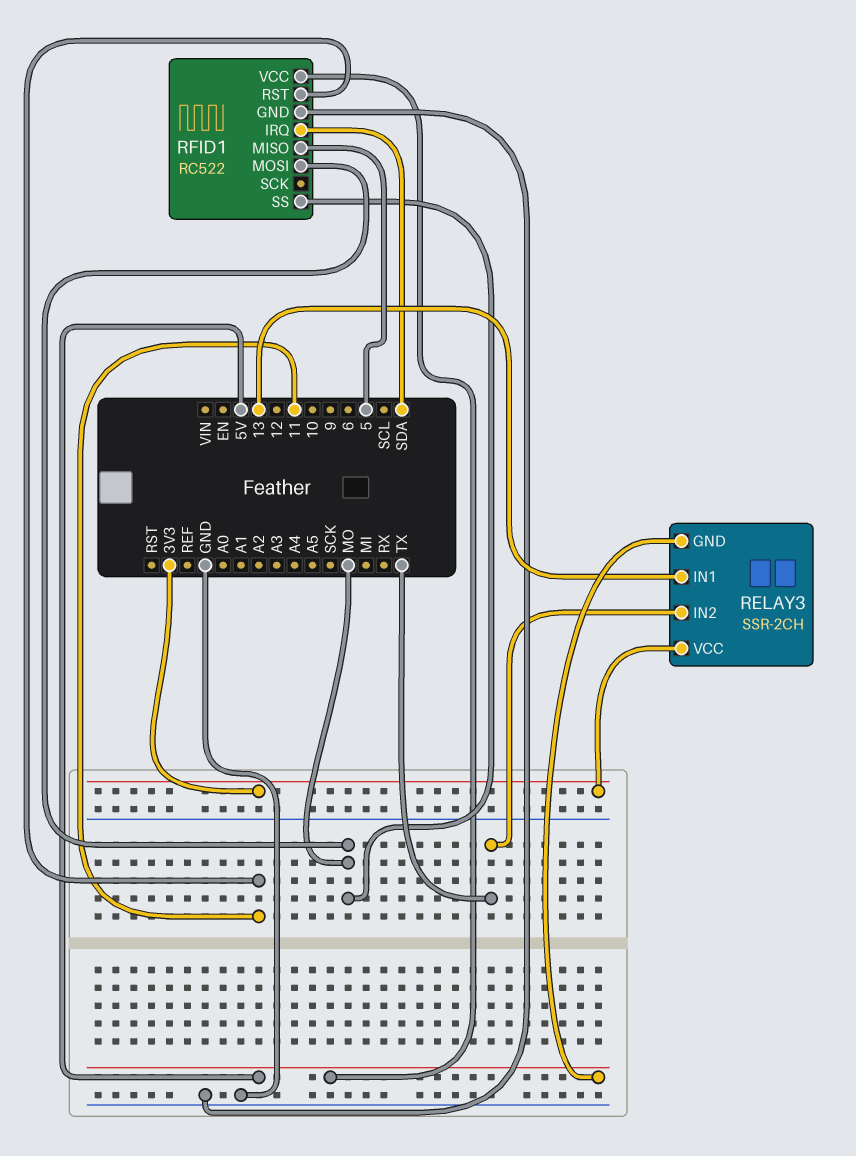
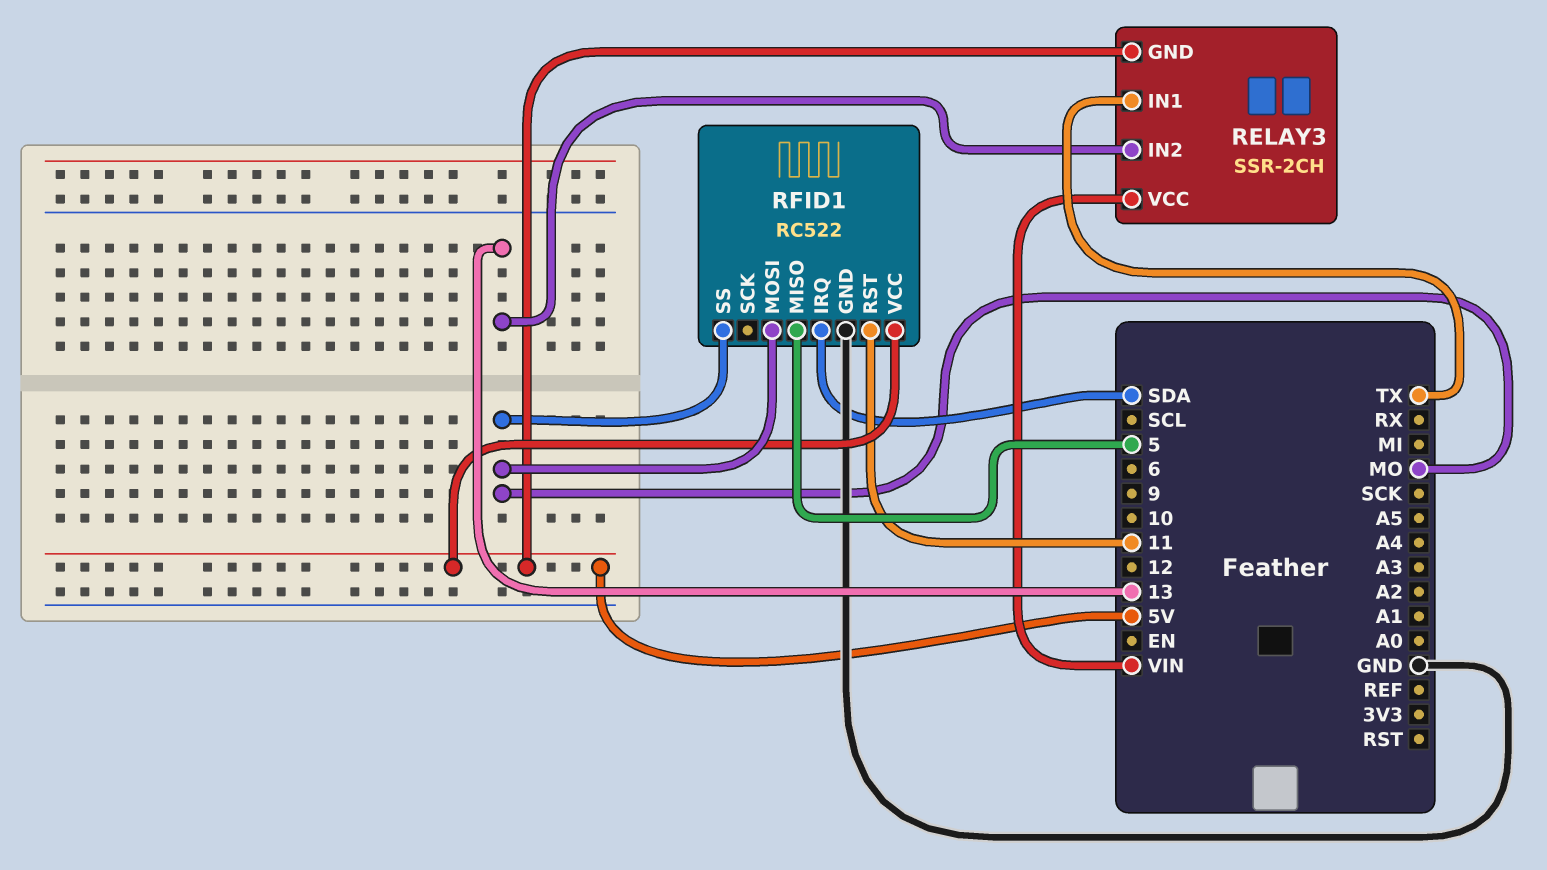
RELAY3 pin IN1: 13 -> TX
RELAY3 pin IN2: TX -> 13
RELAY3 pin VCC: 3V3 -> VIN

